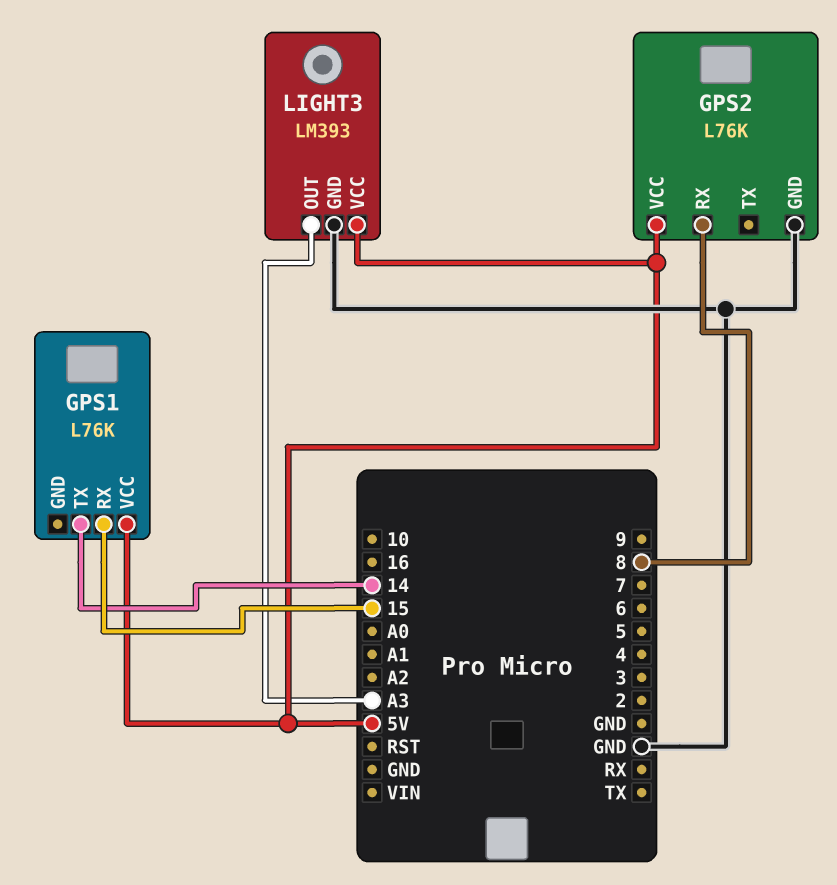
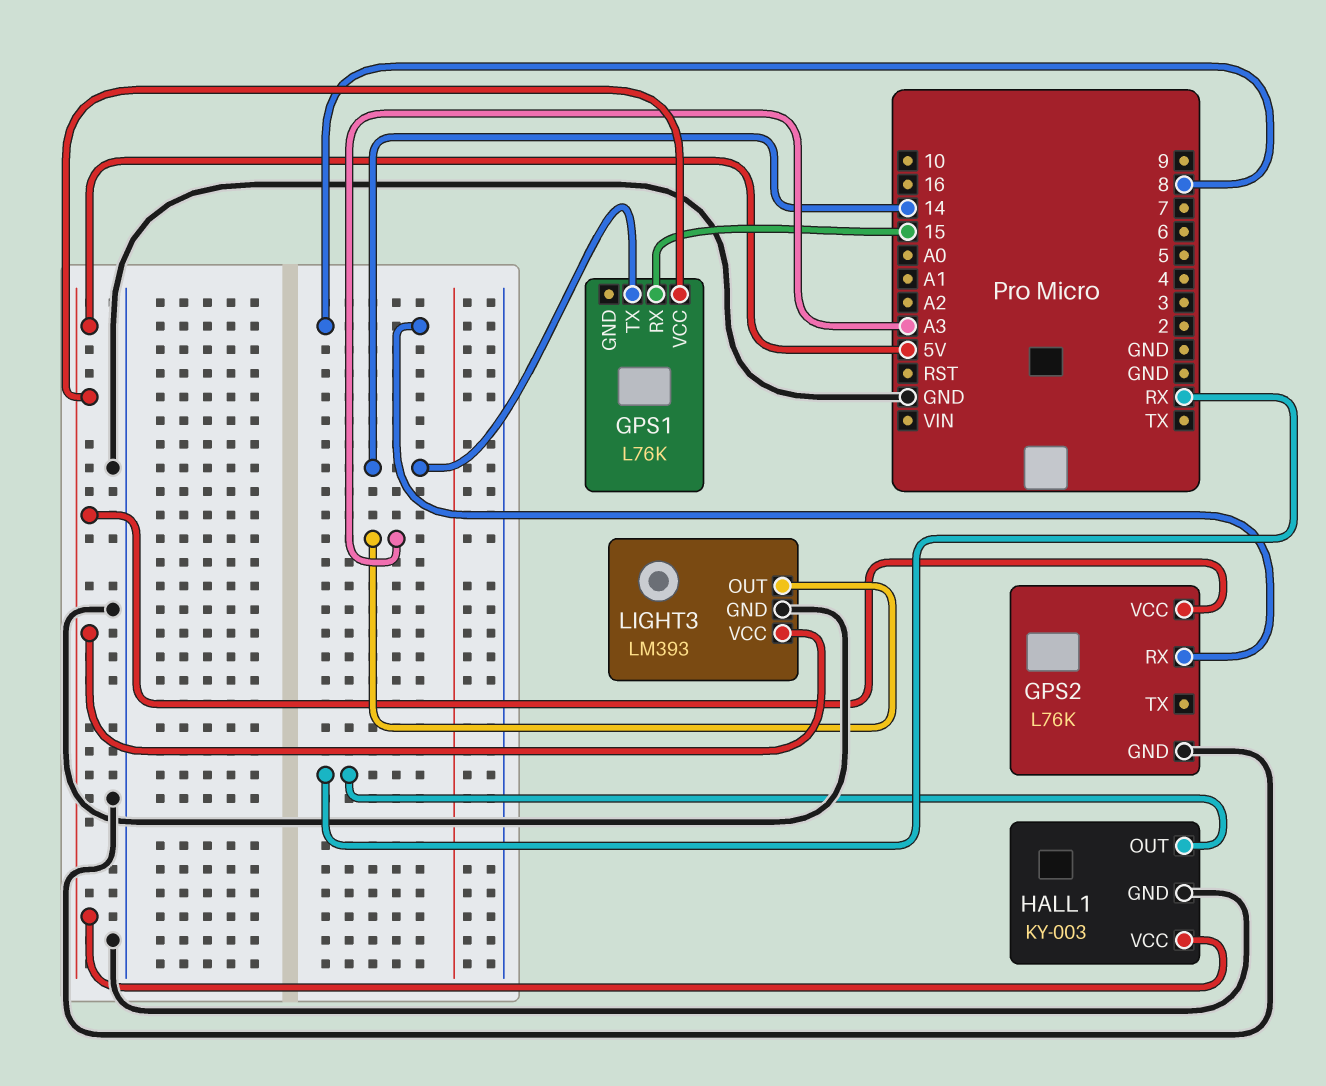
HALL1: none -> KY-003
HALL1 pin GND: none -> GND
HALL1 pin OUT: none -> RX
HALL1 pin VCC: none -> 5V

